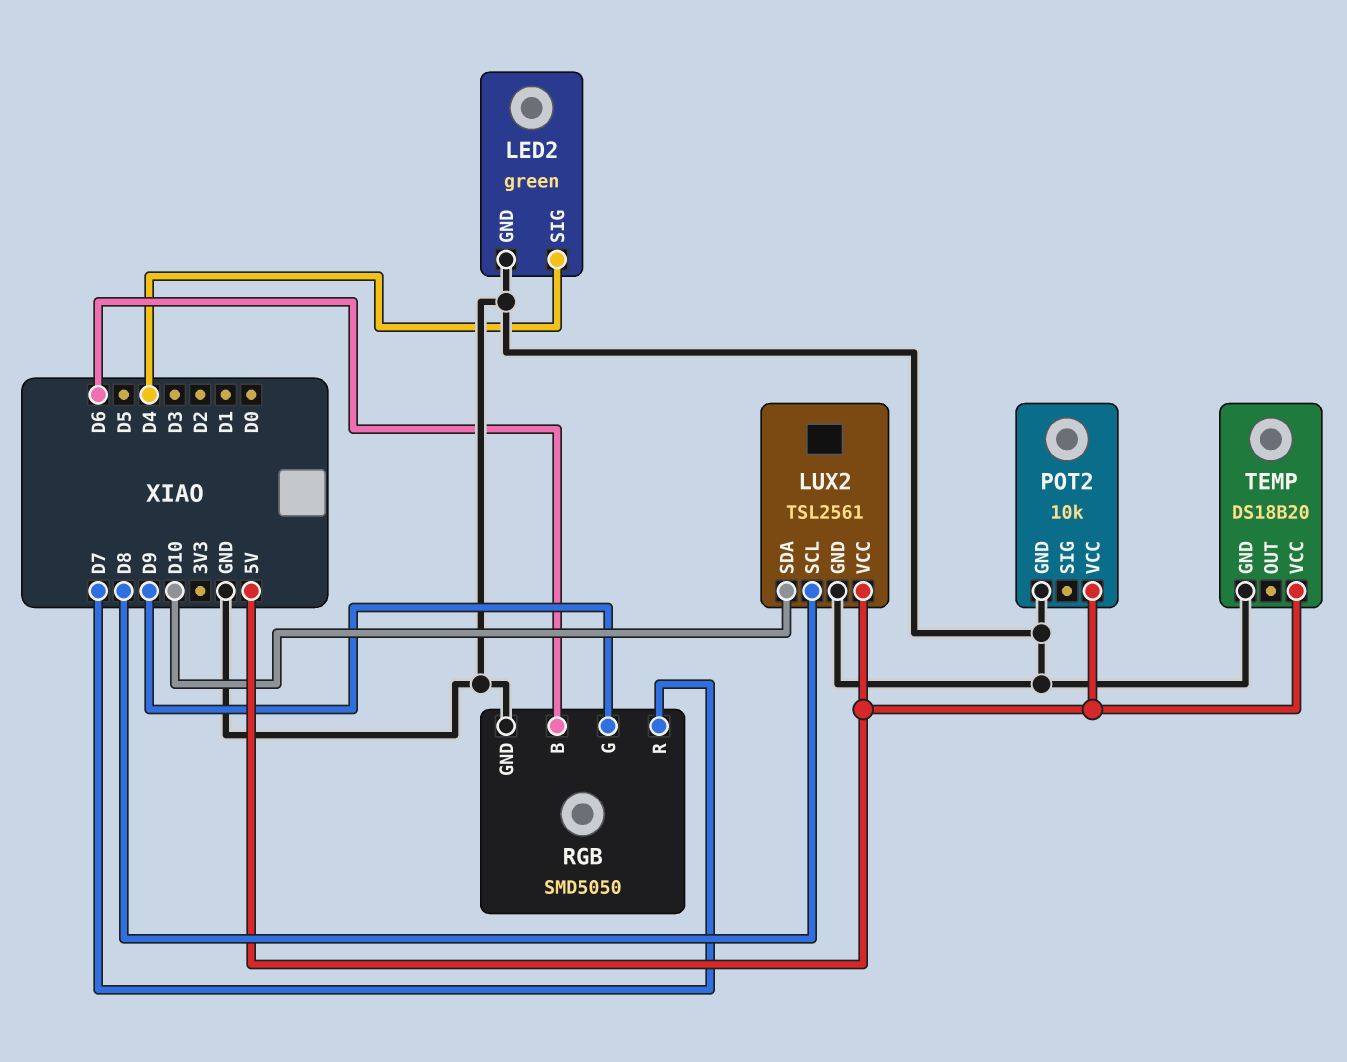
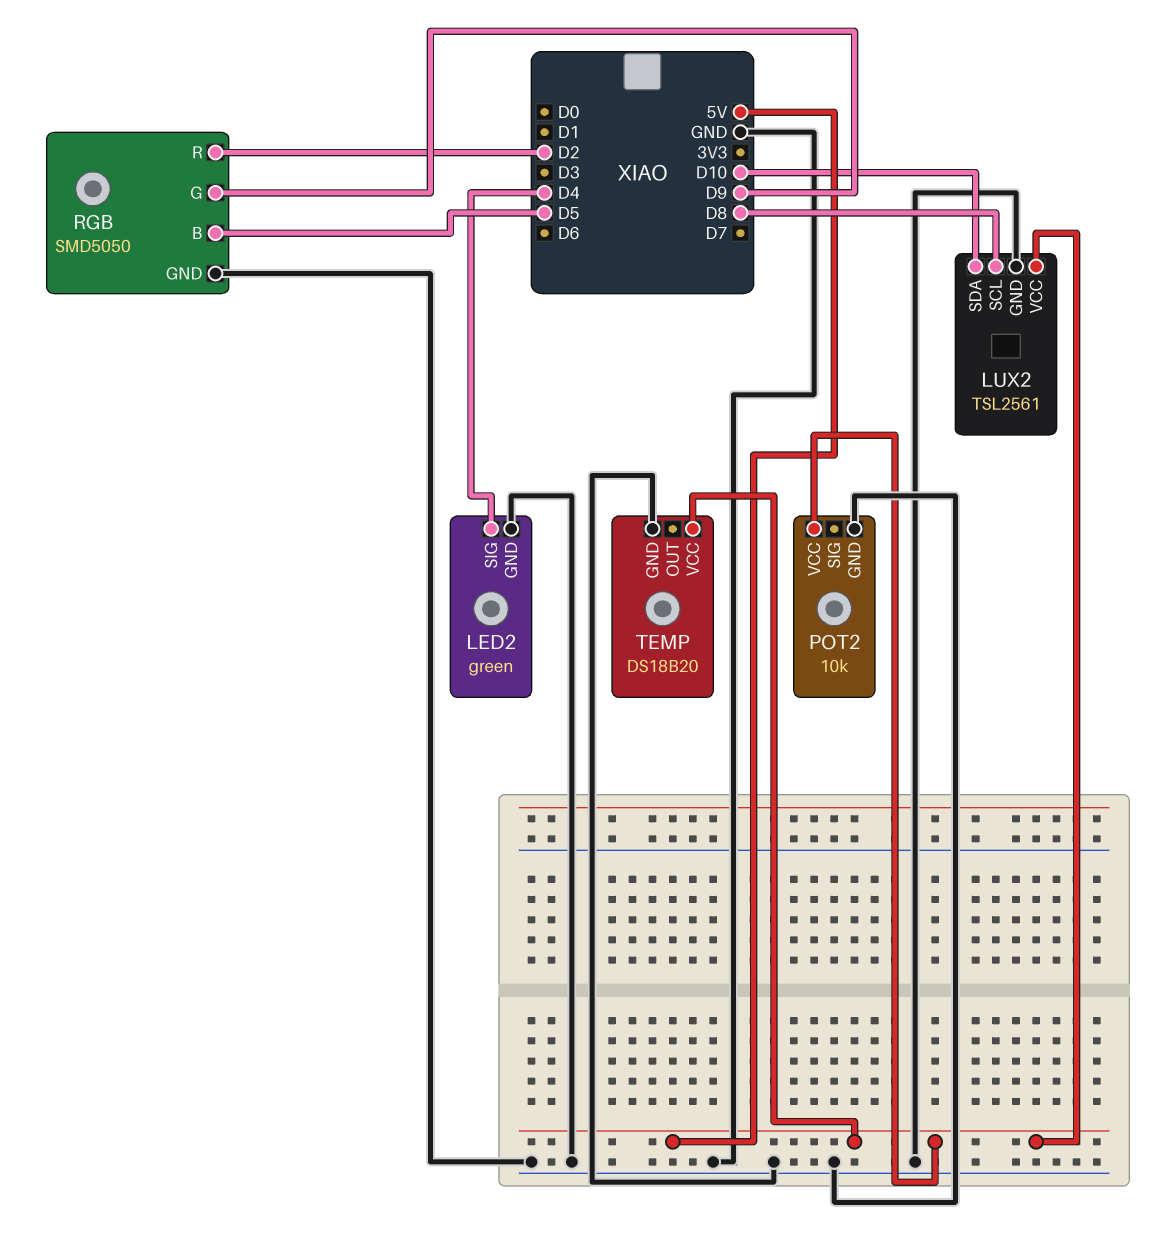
RGB pin B: D6 -> D5
RGB pin R: D7 -> D2

